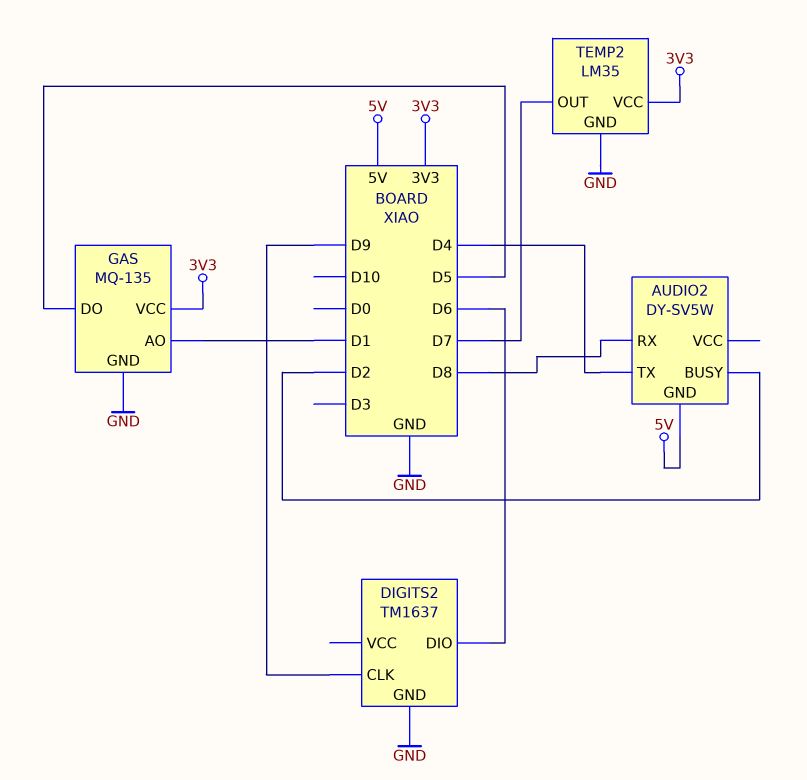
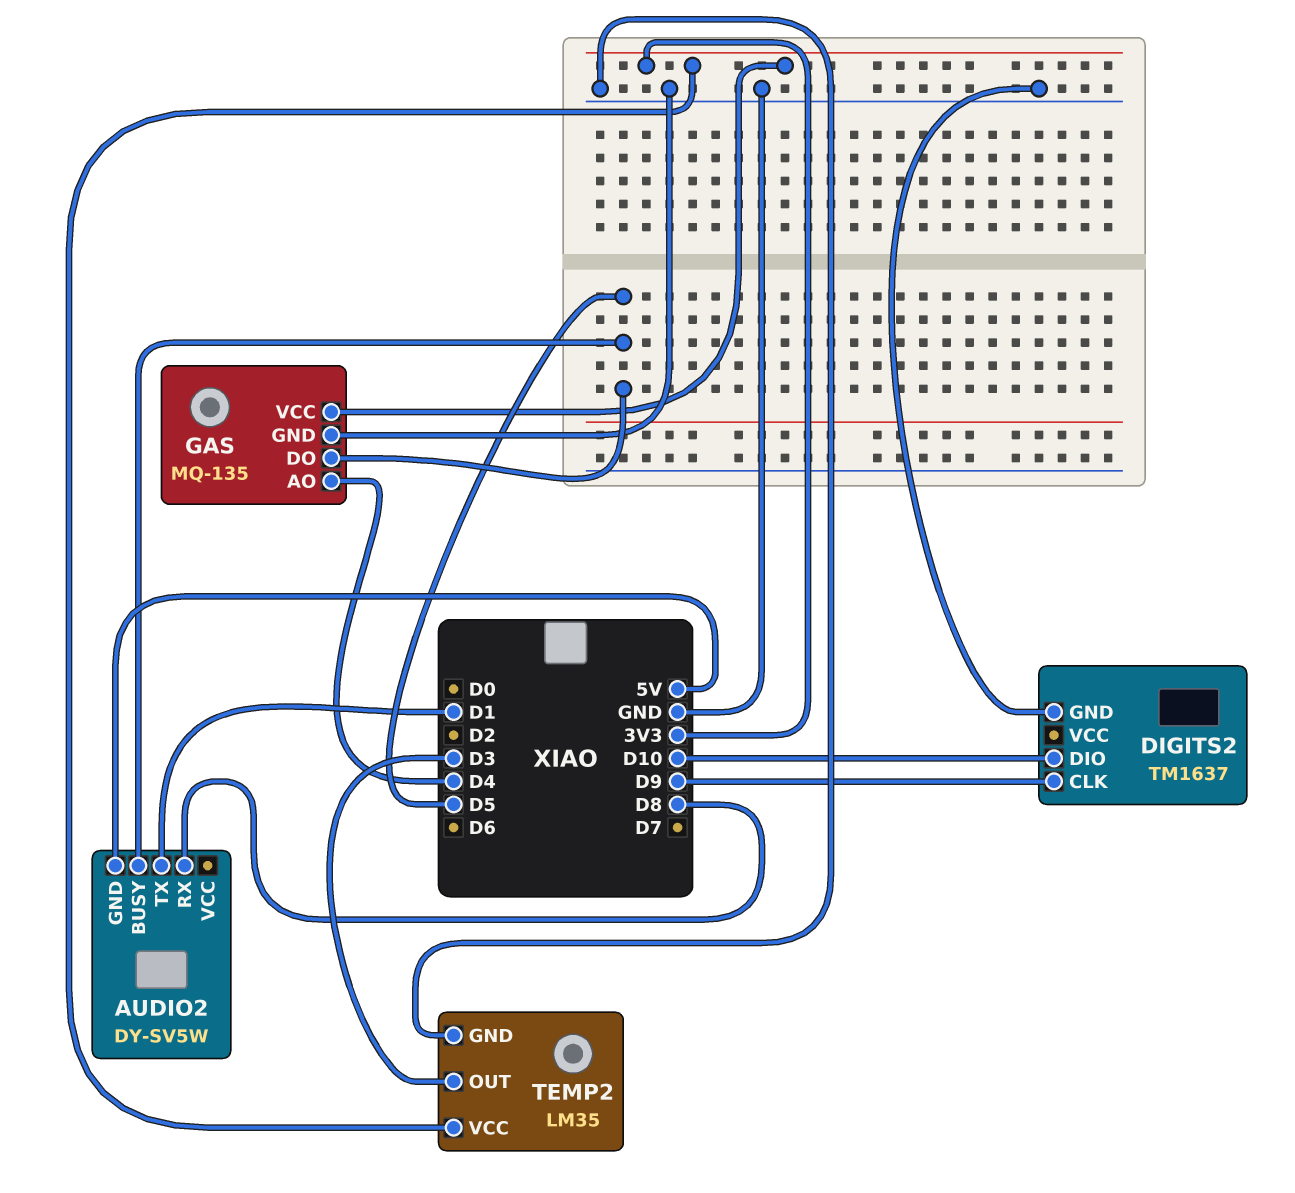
AUDIO2 pin BUSY: D2 -> D5
AUDIO2 pin TX: D4 -> D1
DIGITS2 pin DIO: D6 -> D10
GAS pin AO: D1 -> D4
TEMP2 pin OUT: D7 -> D3

